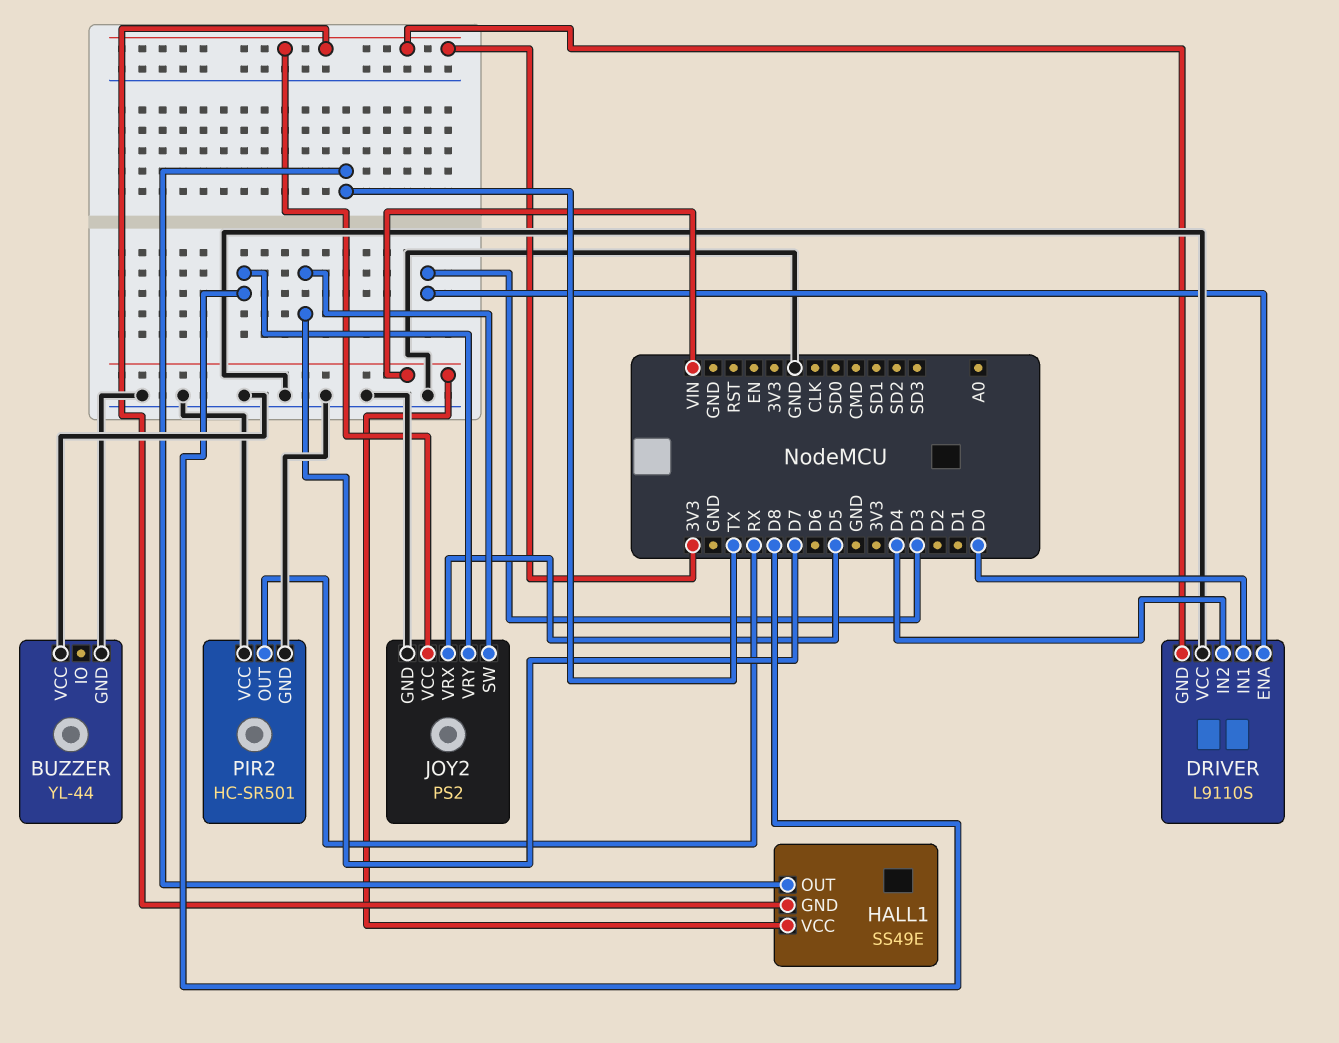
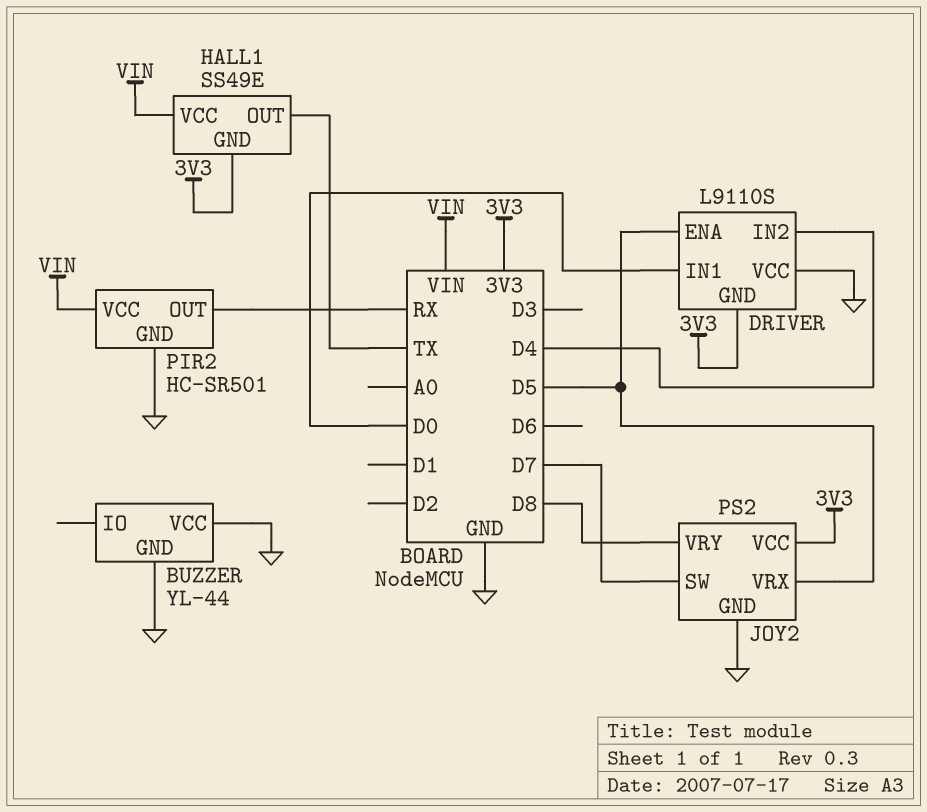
DRIVER pin ENA: D3 -> D5
PIR2 pin VCC: GND -> VIN

